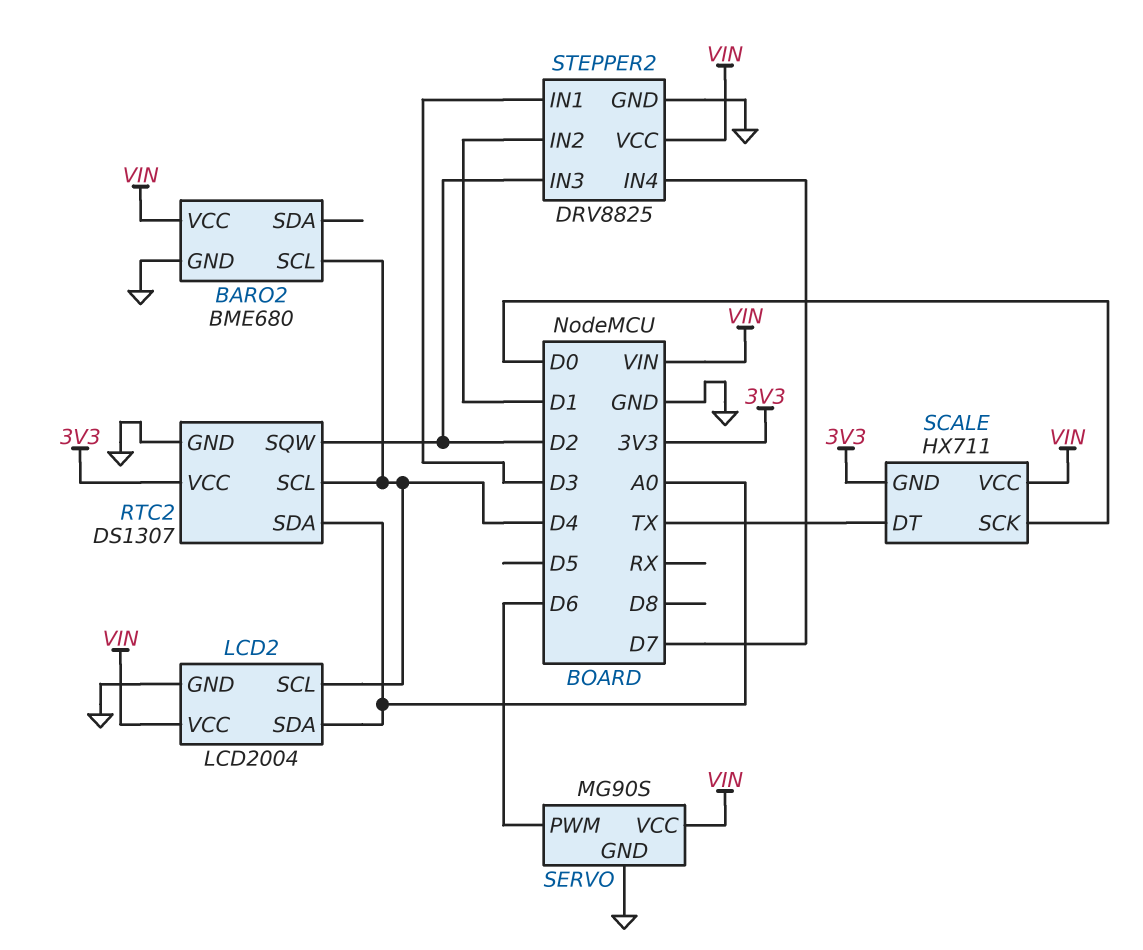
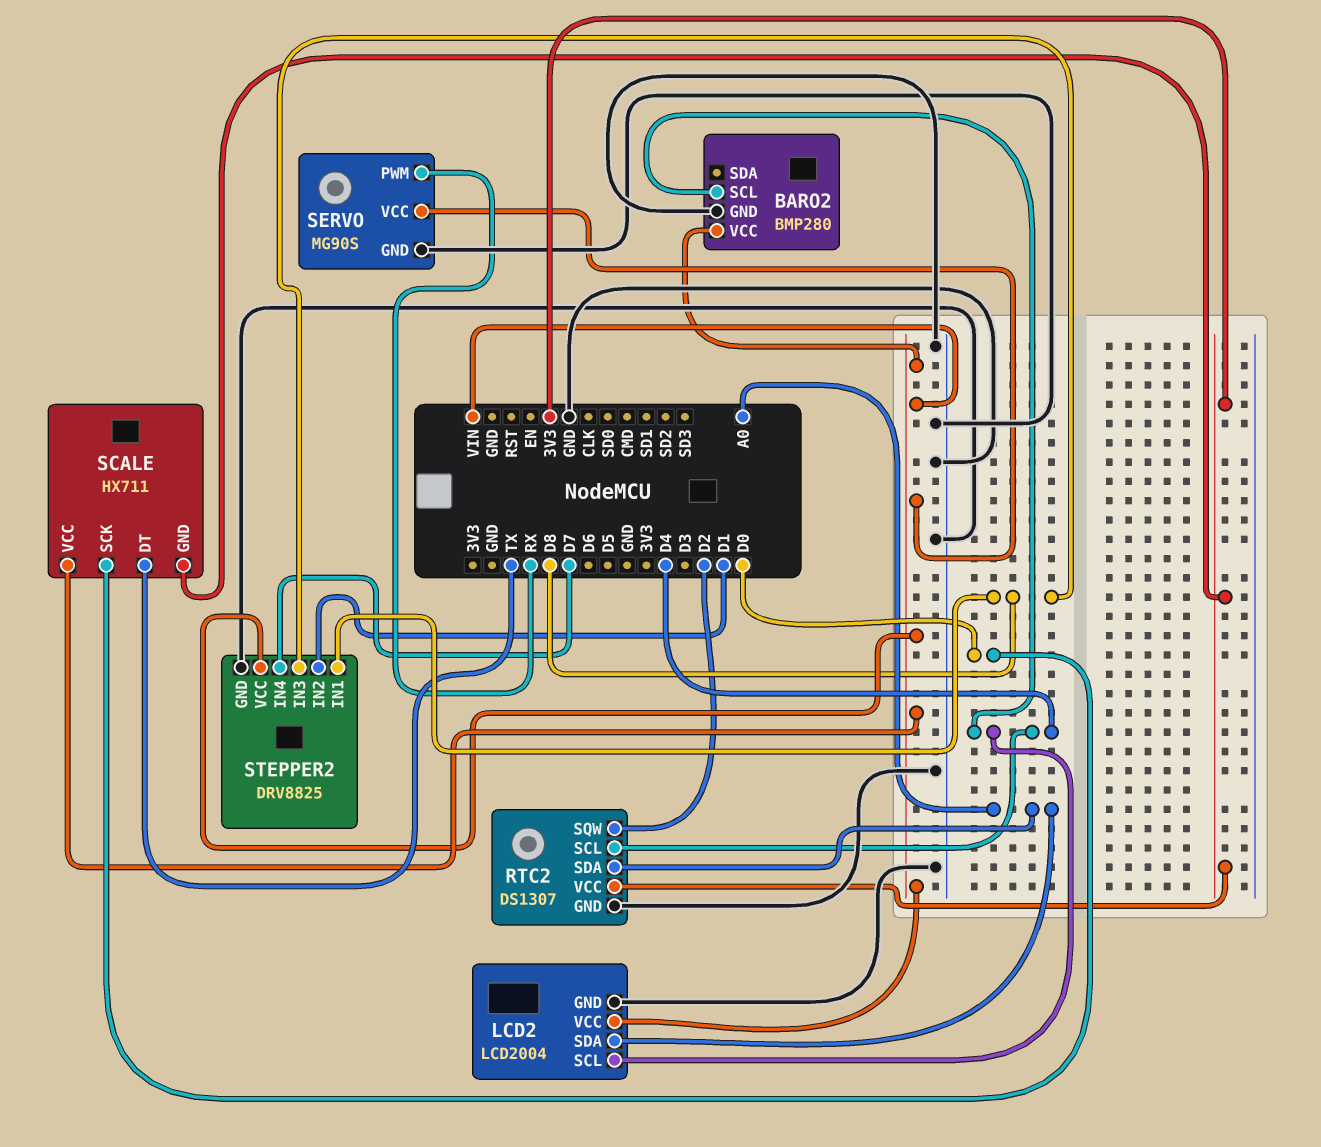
BARO2: BME680 -> BMP280
SERVO pin PWM: D6 -> RX
STEPPER2 pin IN1: D3 -> D8
STEPPER2 pin IN3: D2 -> D8

